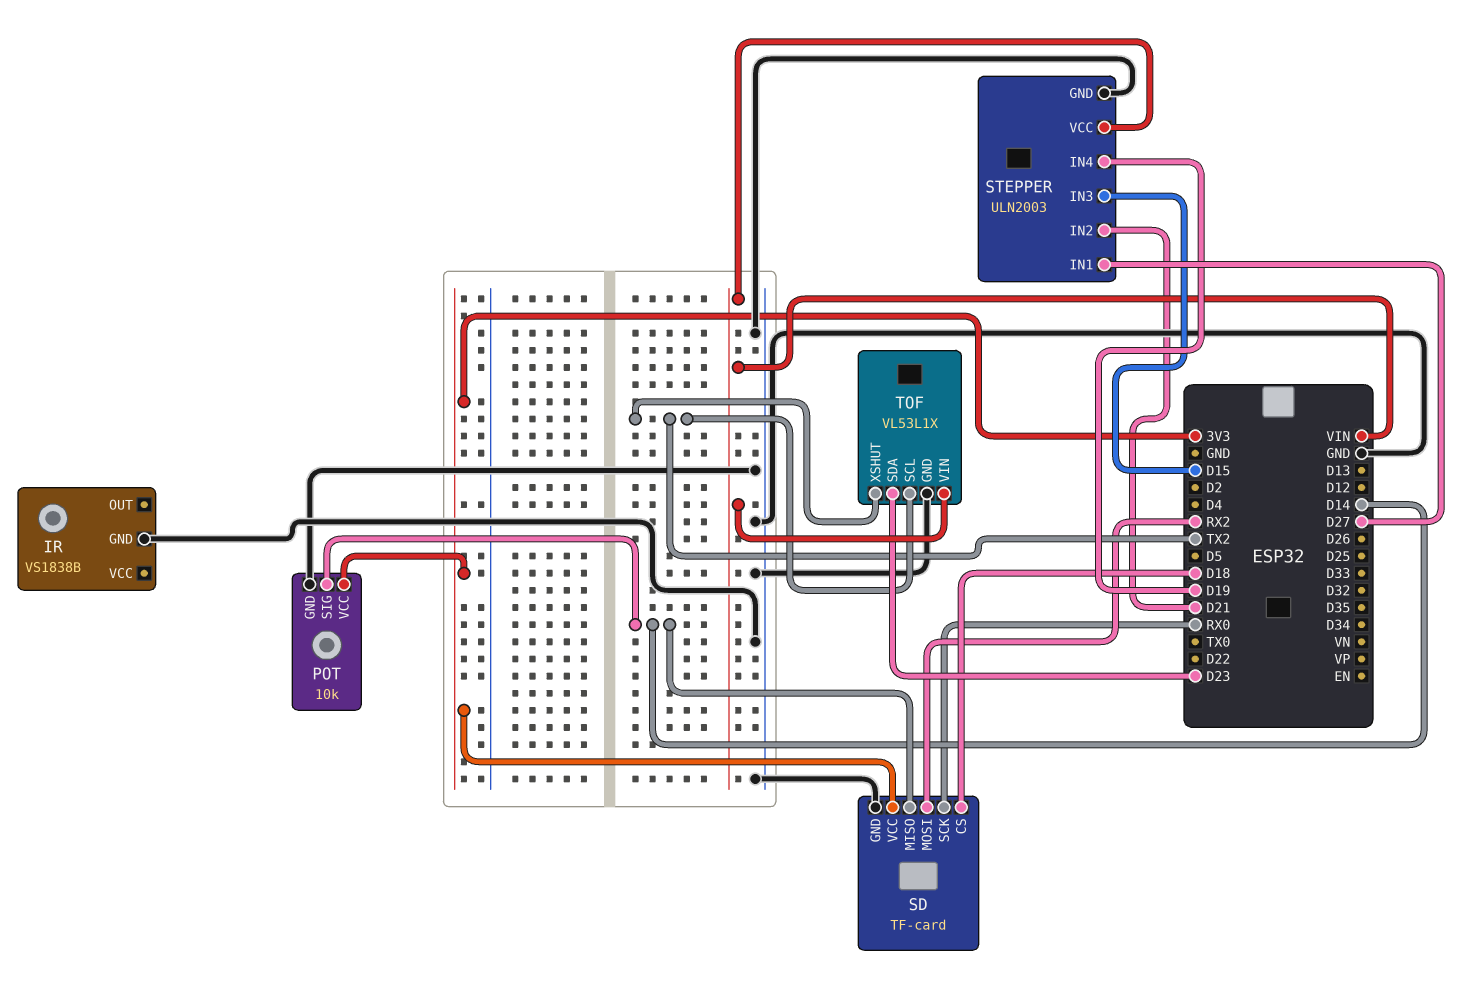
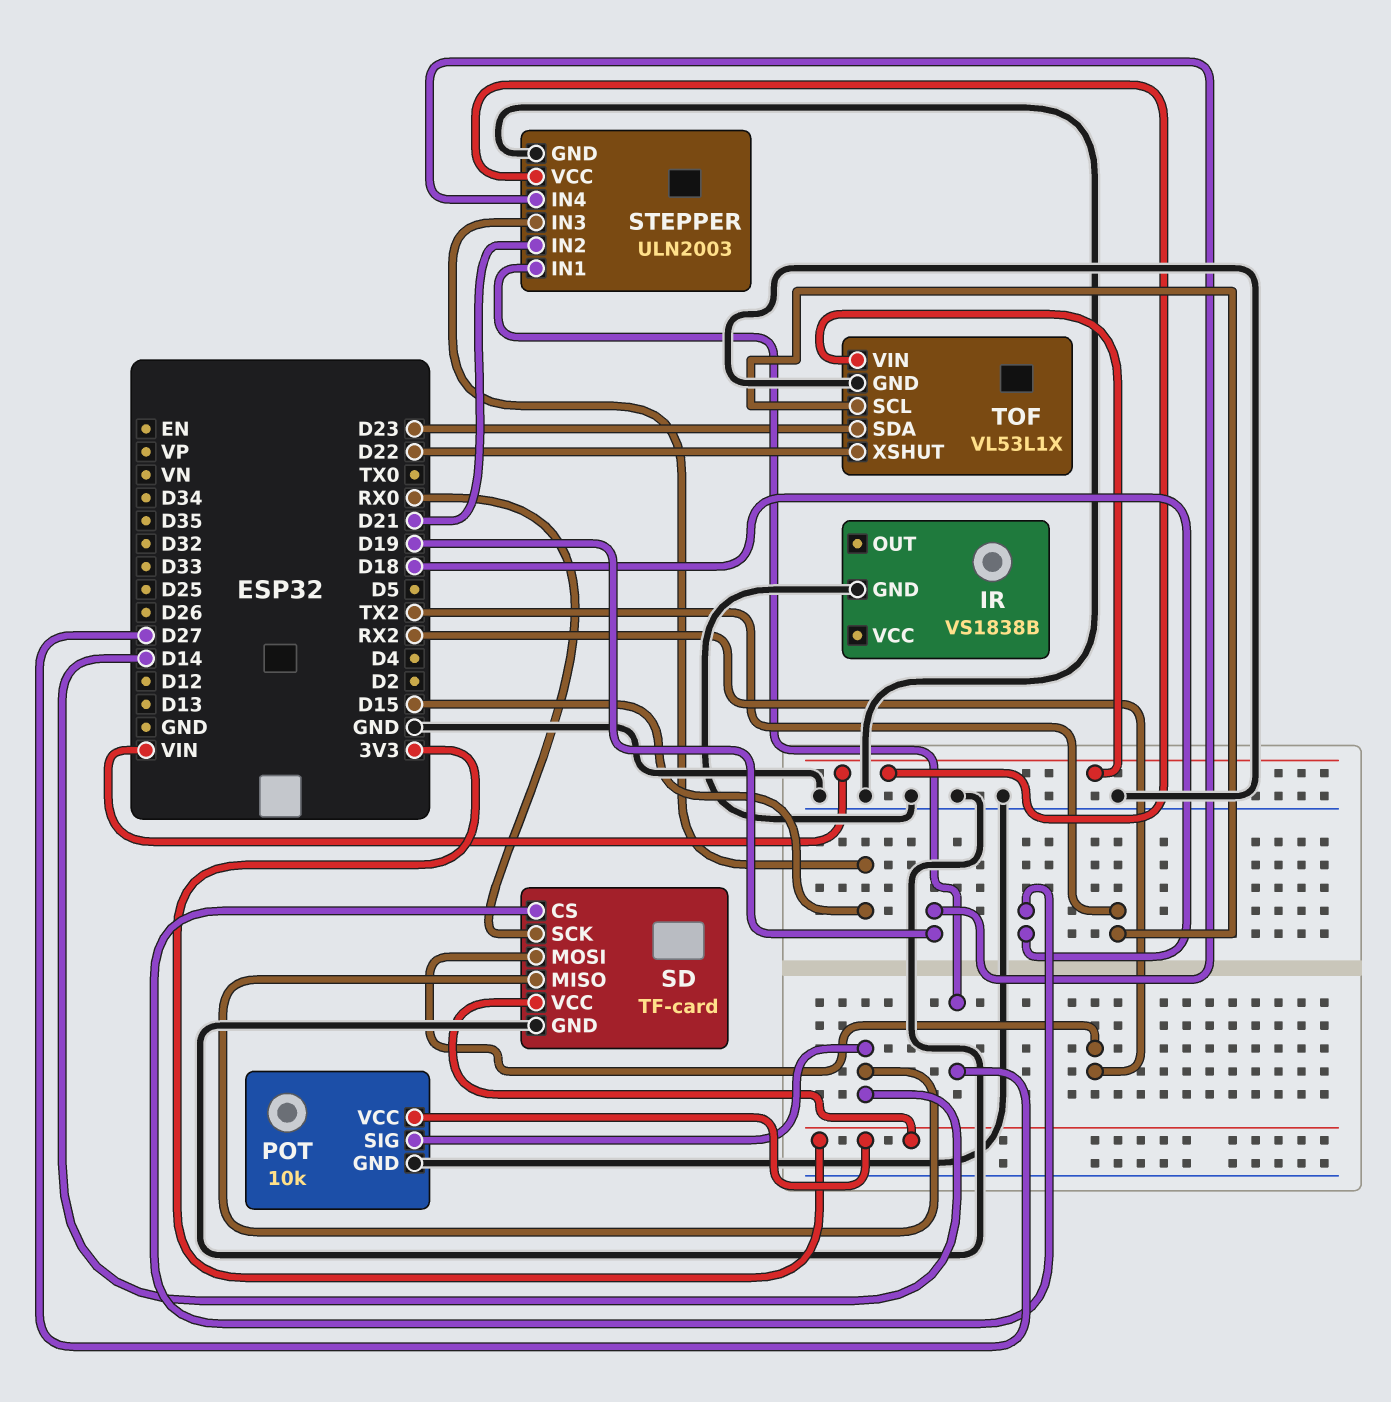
TOF pin XSHUT: TX2 -> D22

